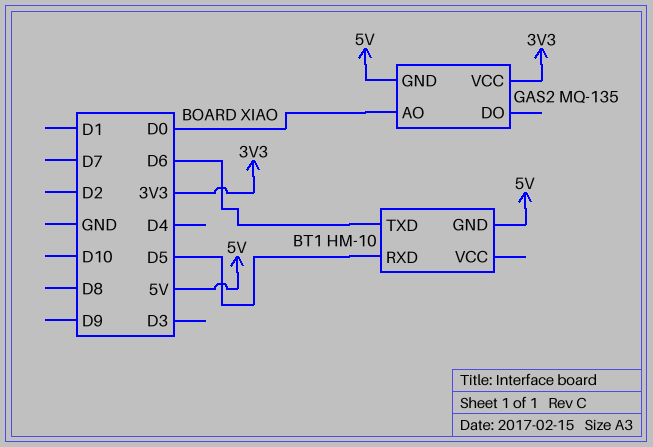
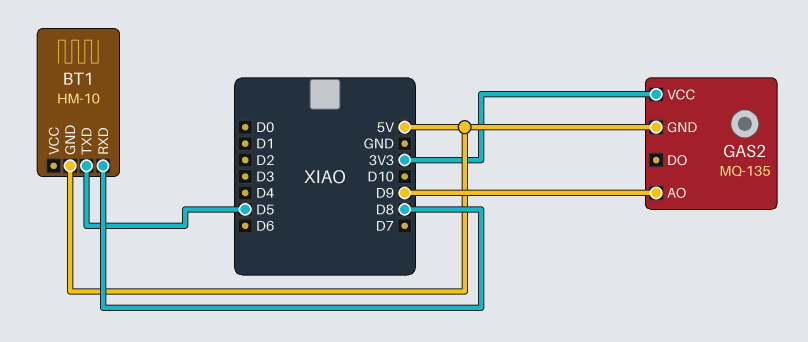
BT1 pin RXD: D5 -> D8
BT1 pin TXD: D6 -> D5
GAS2 pin AO: D0 -> D9

